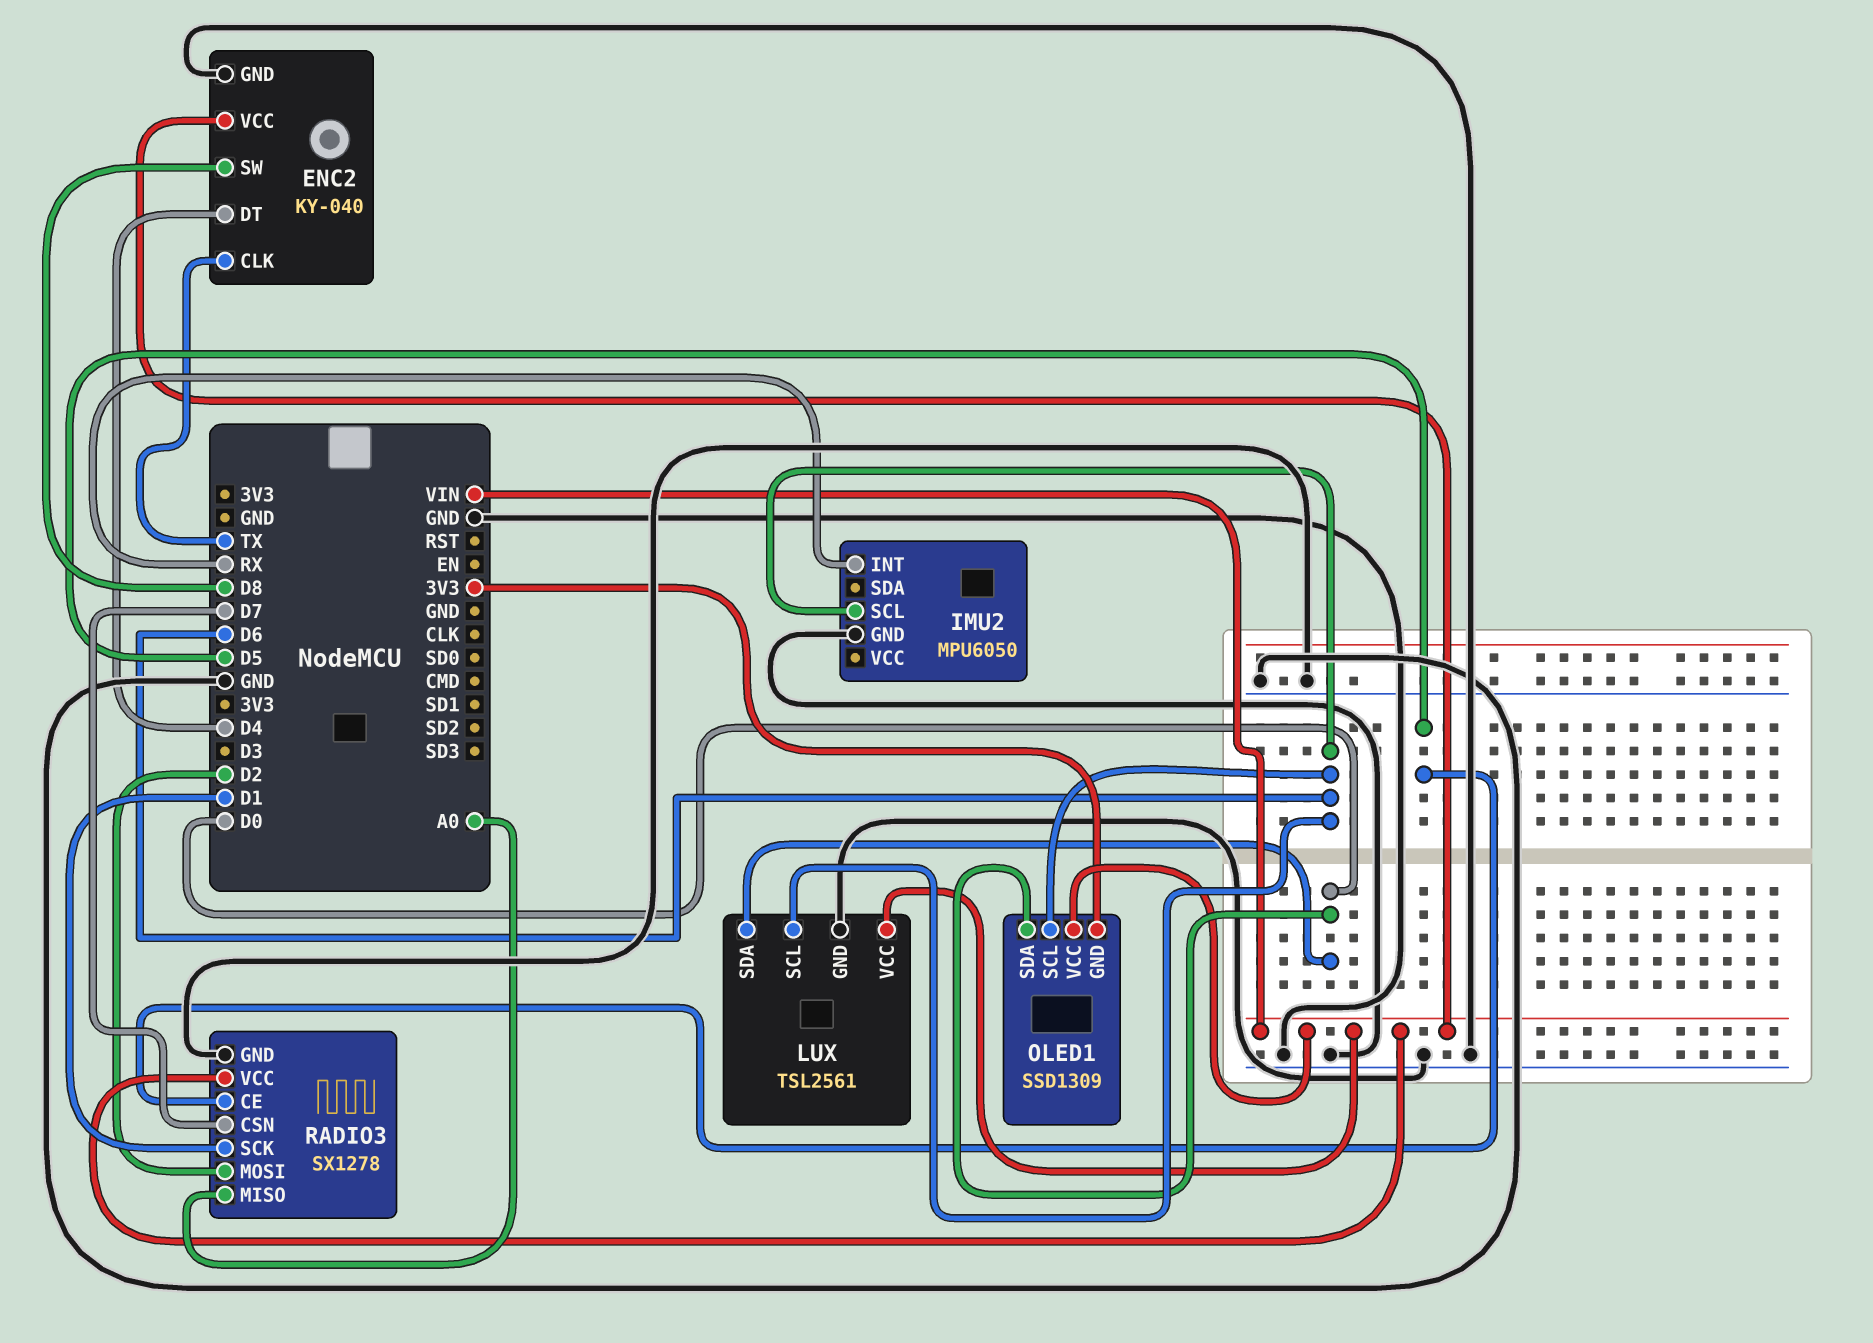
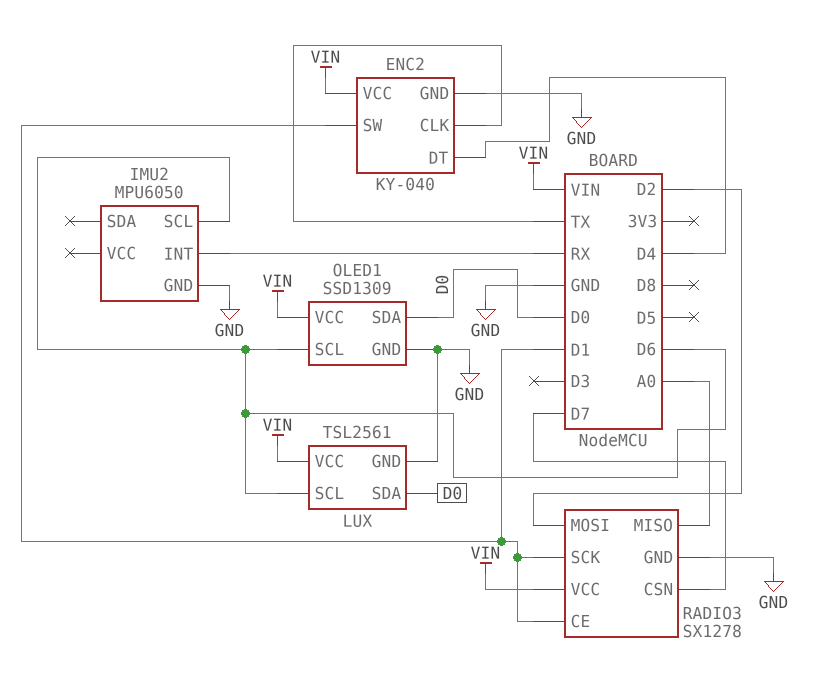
ENC2 pin SW: D8 -> D1
OLED1 pin GND: 3V3 -> GND
RADIO3 pin CE: D5 -> D1

